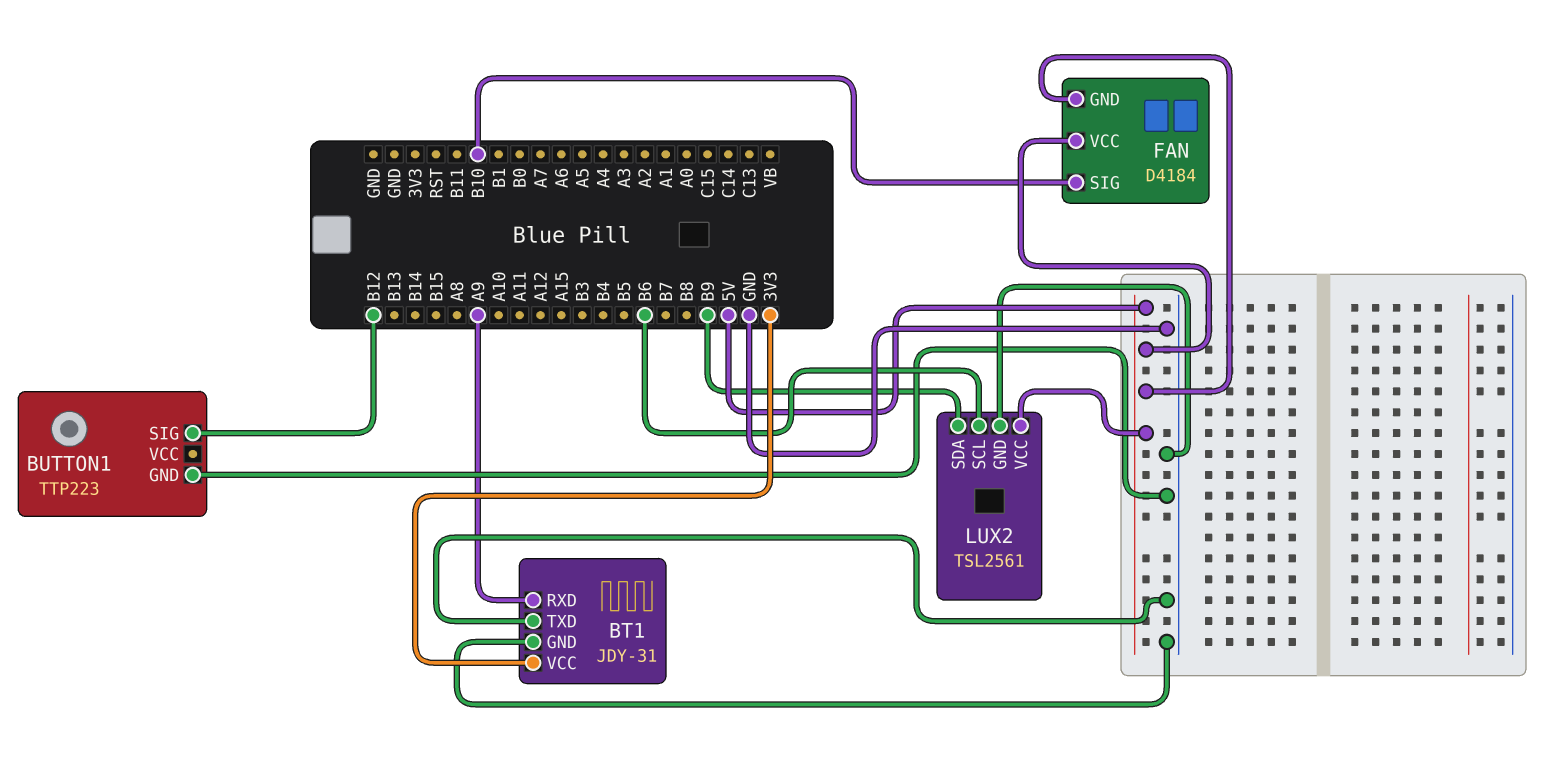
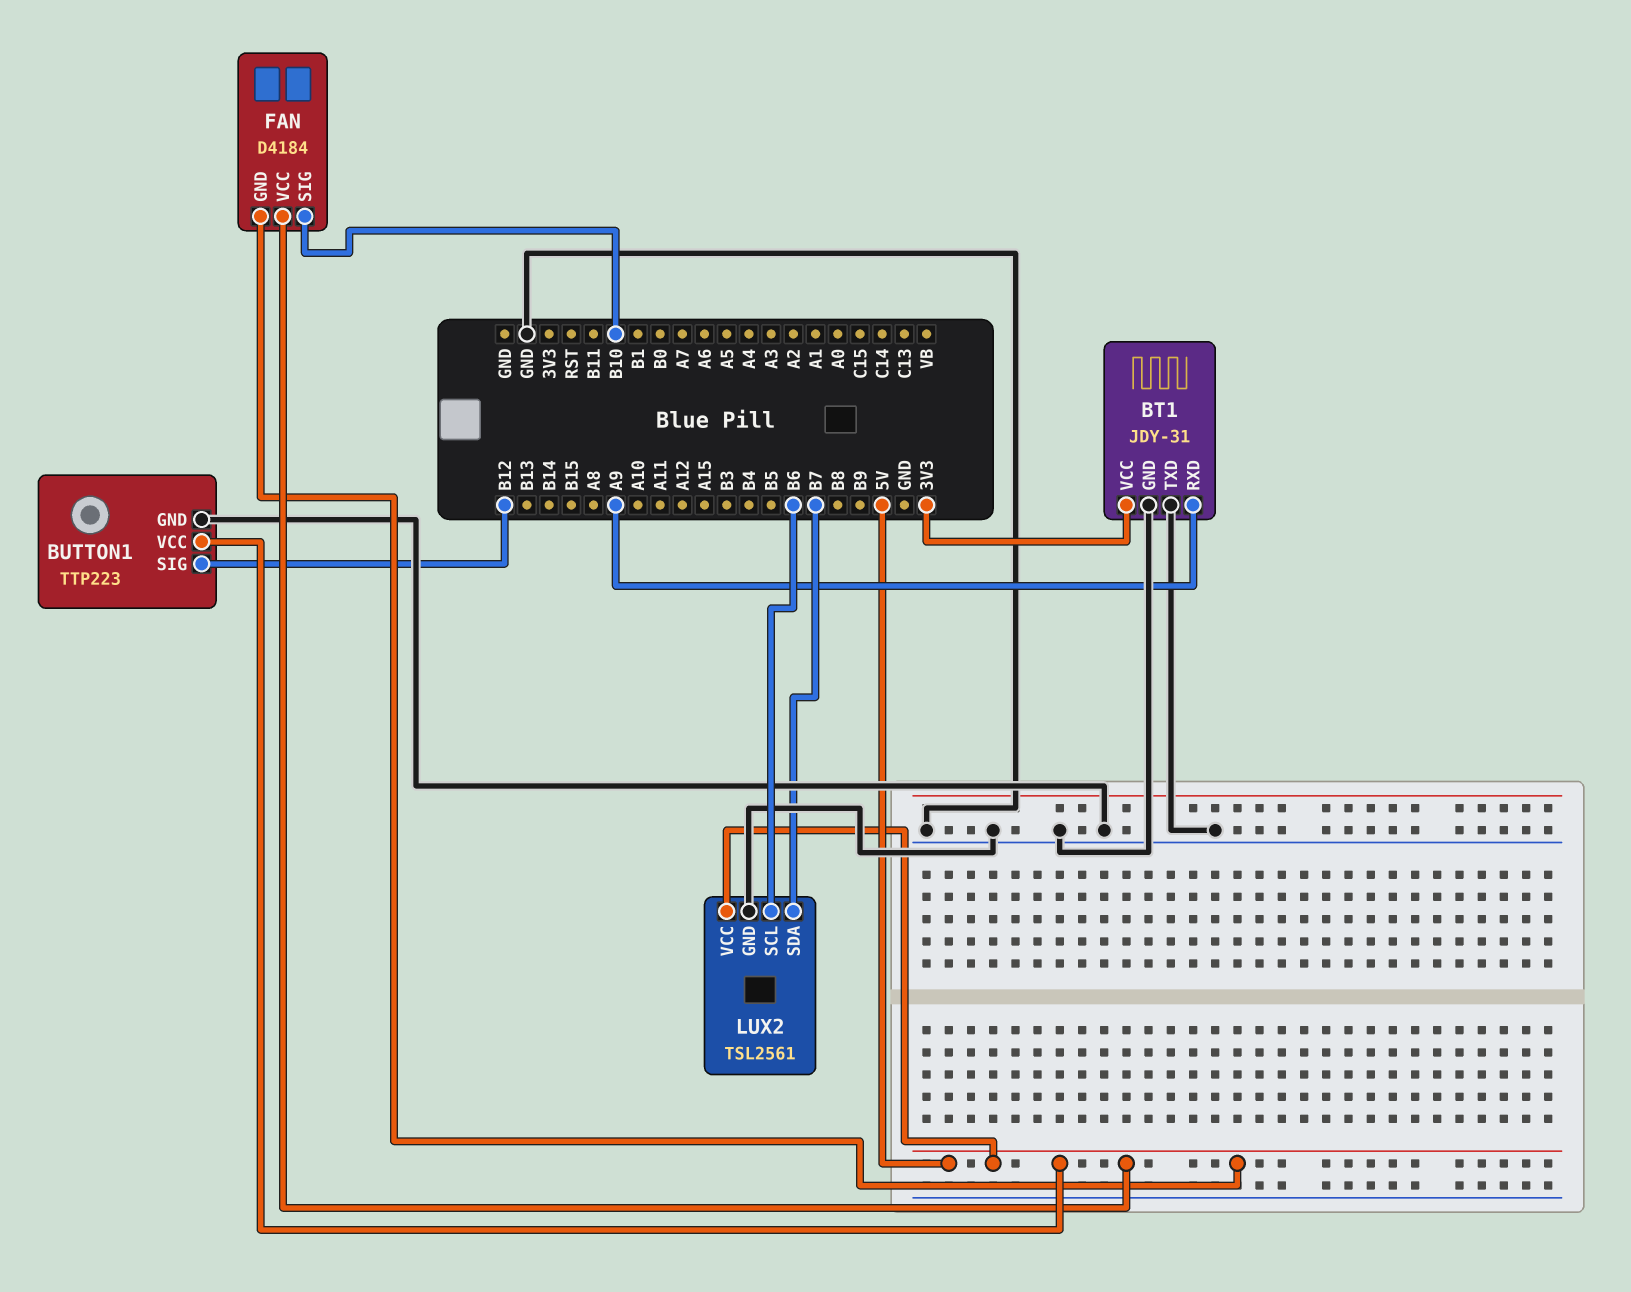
BUTTON1 pin VCC: none -> 5V
LUX2 pin SDA: B9 -> B7

